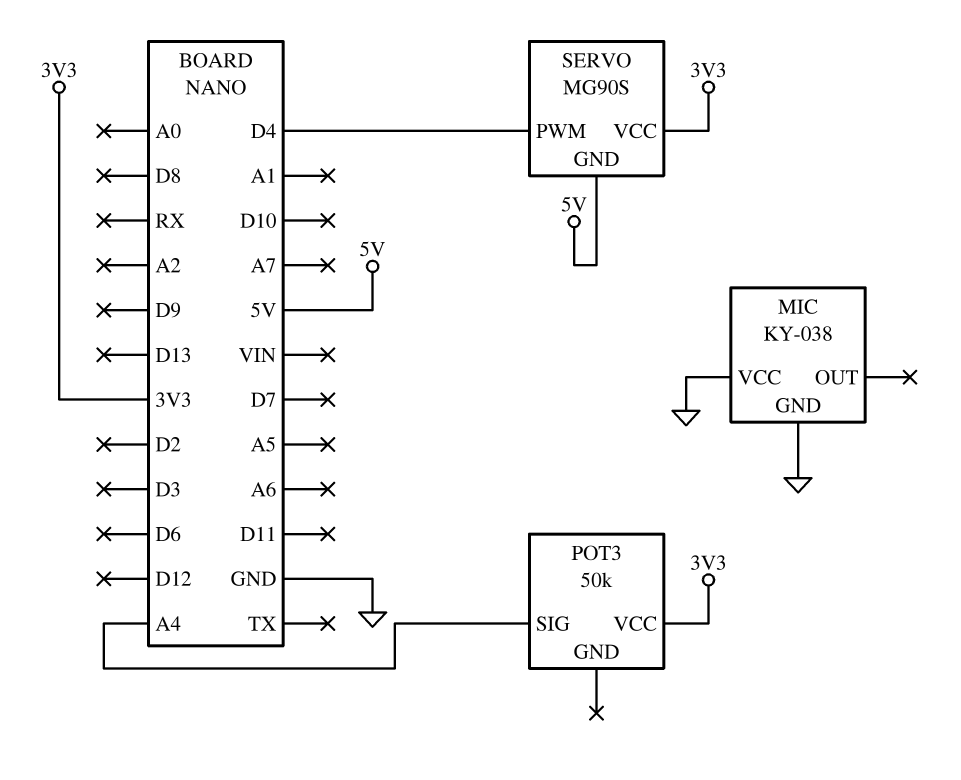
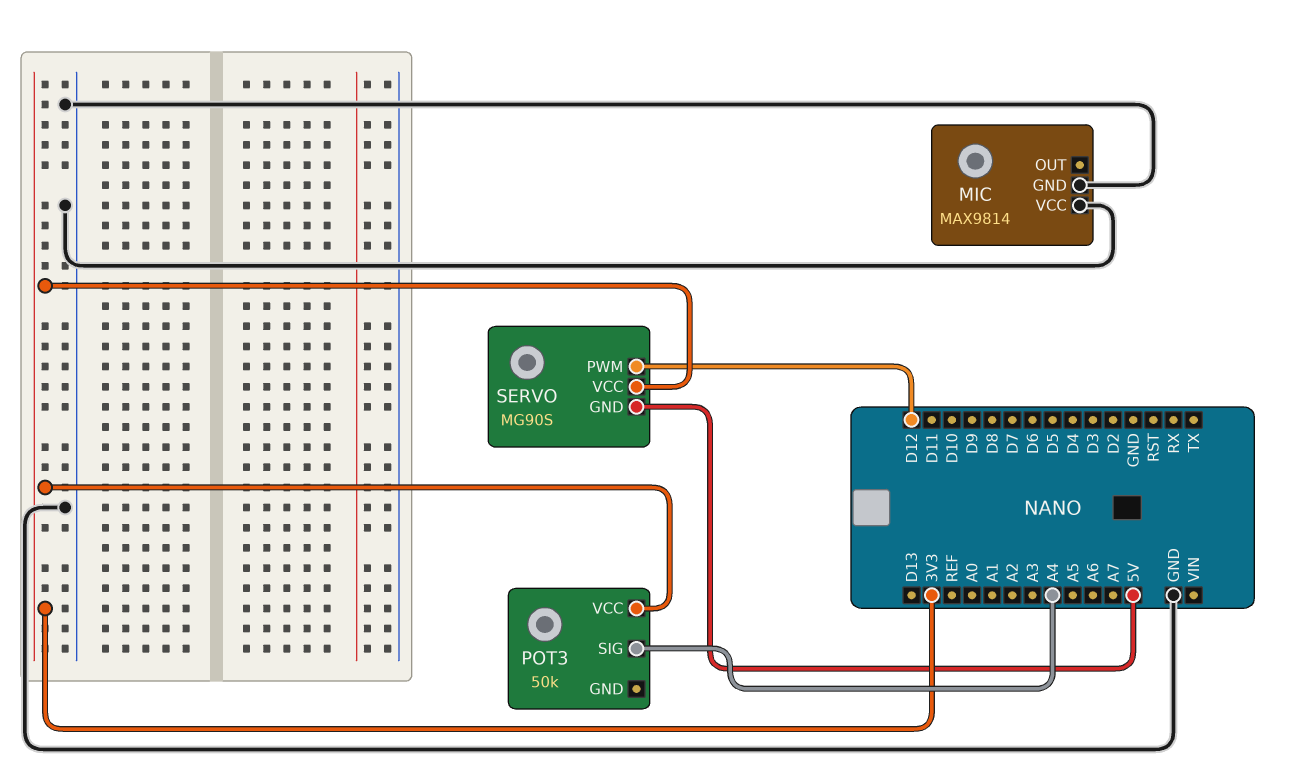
MIC: KY-038 -> MAX9814
SERVO pin PWM: D4 -> D12

